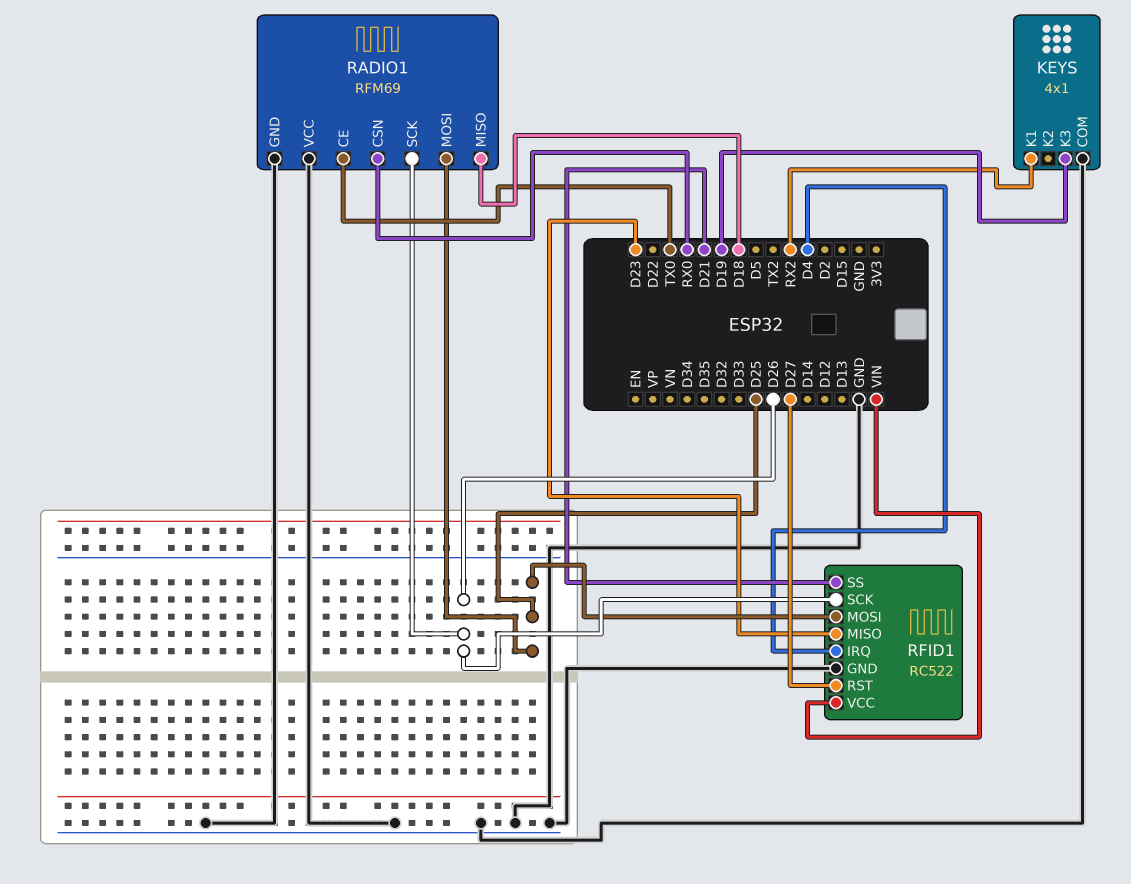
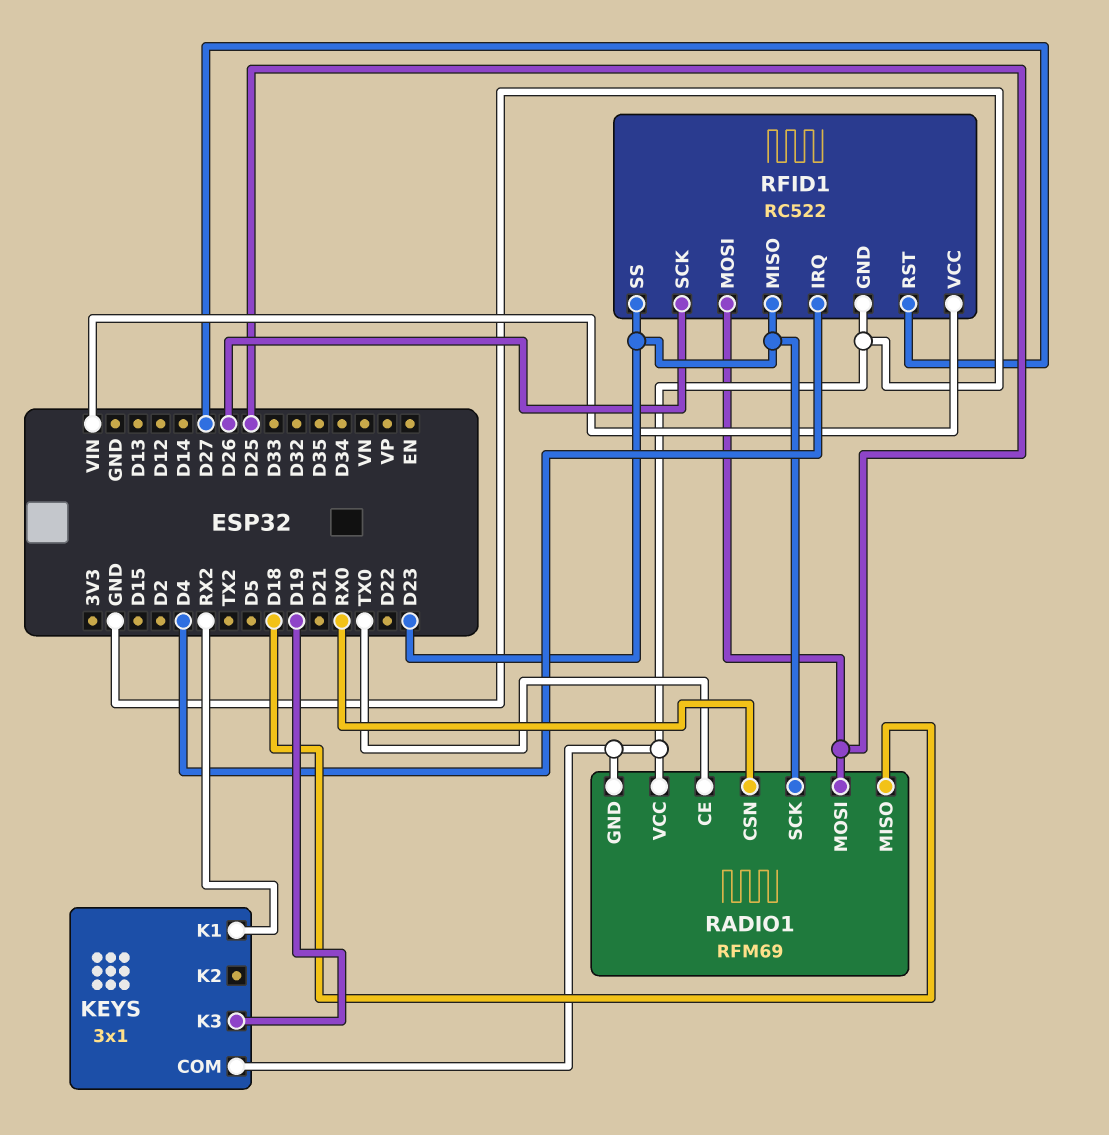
KEYS: 4x1 -> 3x1
RADIO1 pin SCK: D26 -> D23
RFID1 pin SS: D21 -> D23

